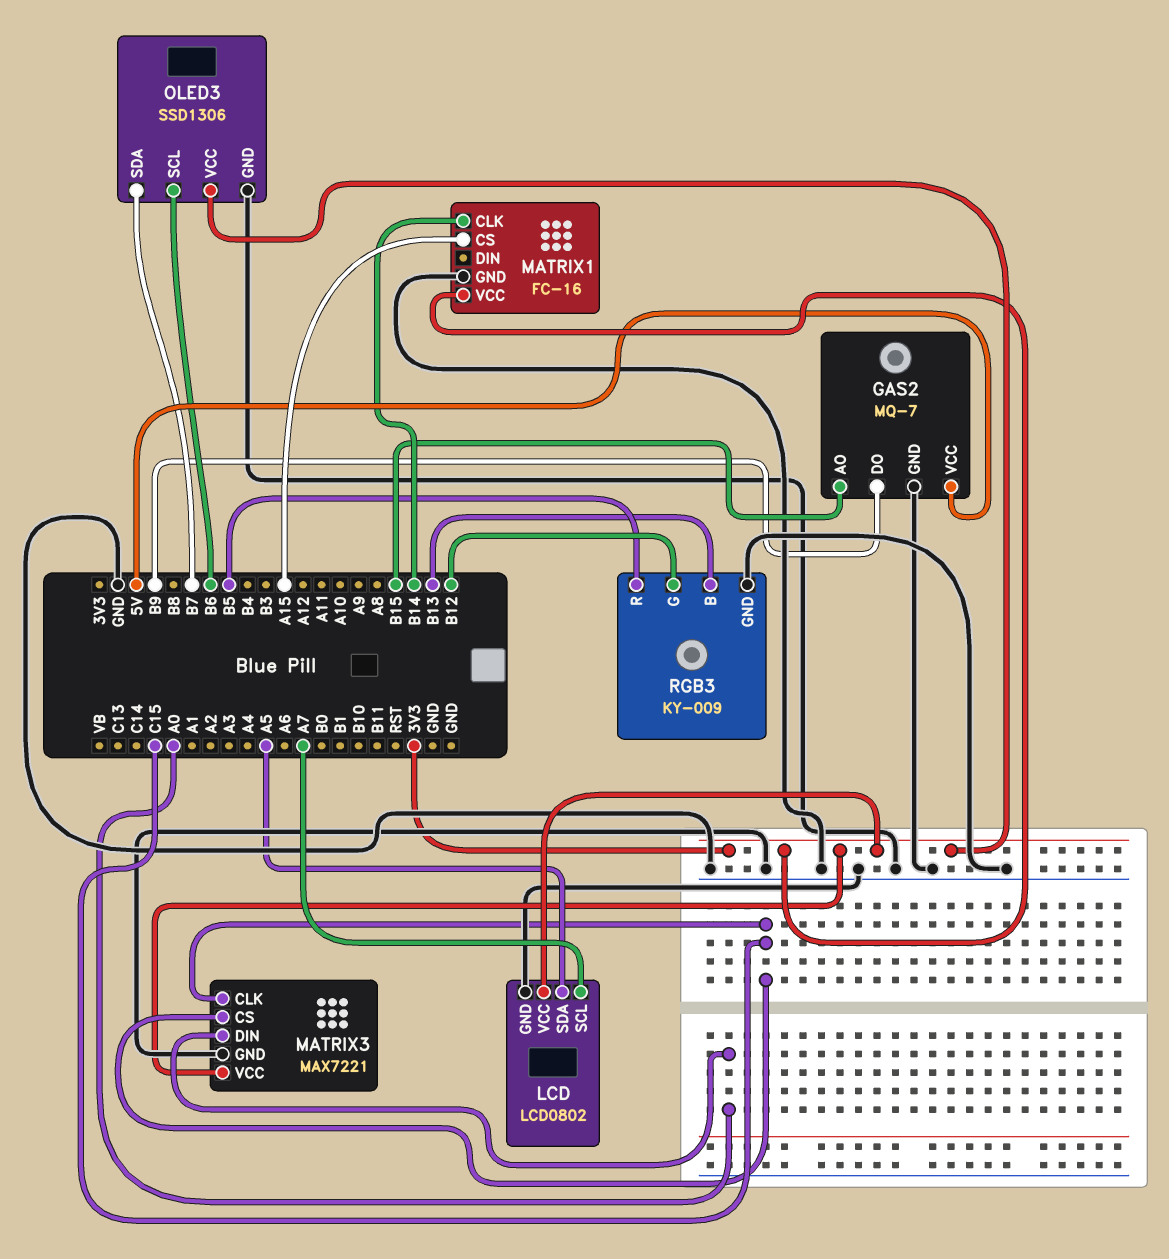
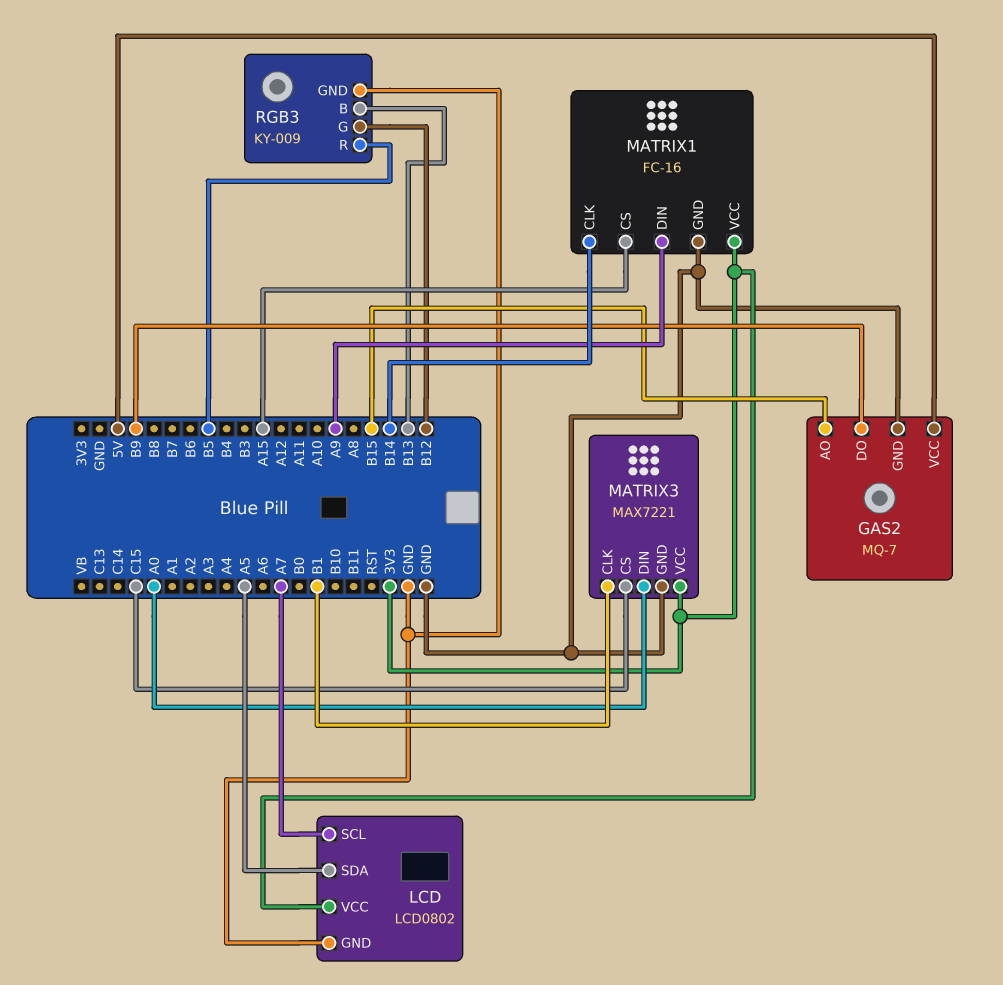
MATRIX1 pin DIN: none -> A9
MATRIX3 pin CLK: C15 -> B1
OLED3: SSD1306 -> none
OLED3 pin GND: GND -> none
OLED3 pin SCL: B6 -> none
OLED3 pin SDA: B7 -> none
OLED3 pin VCC: 3V3 -> none

